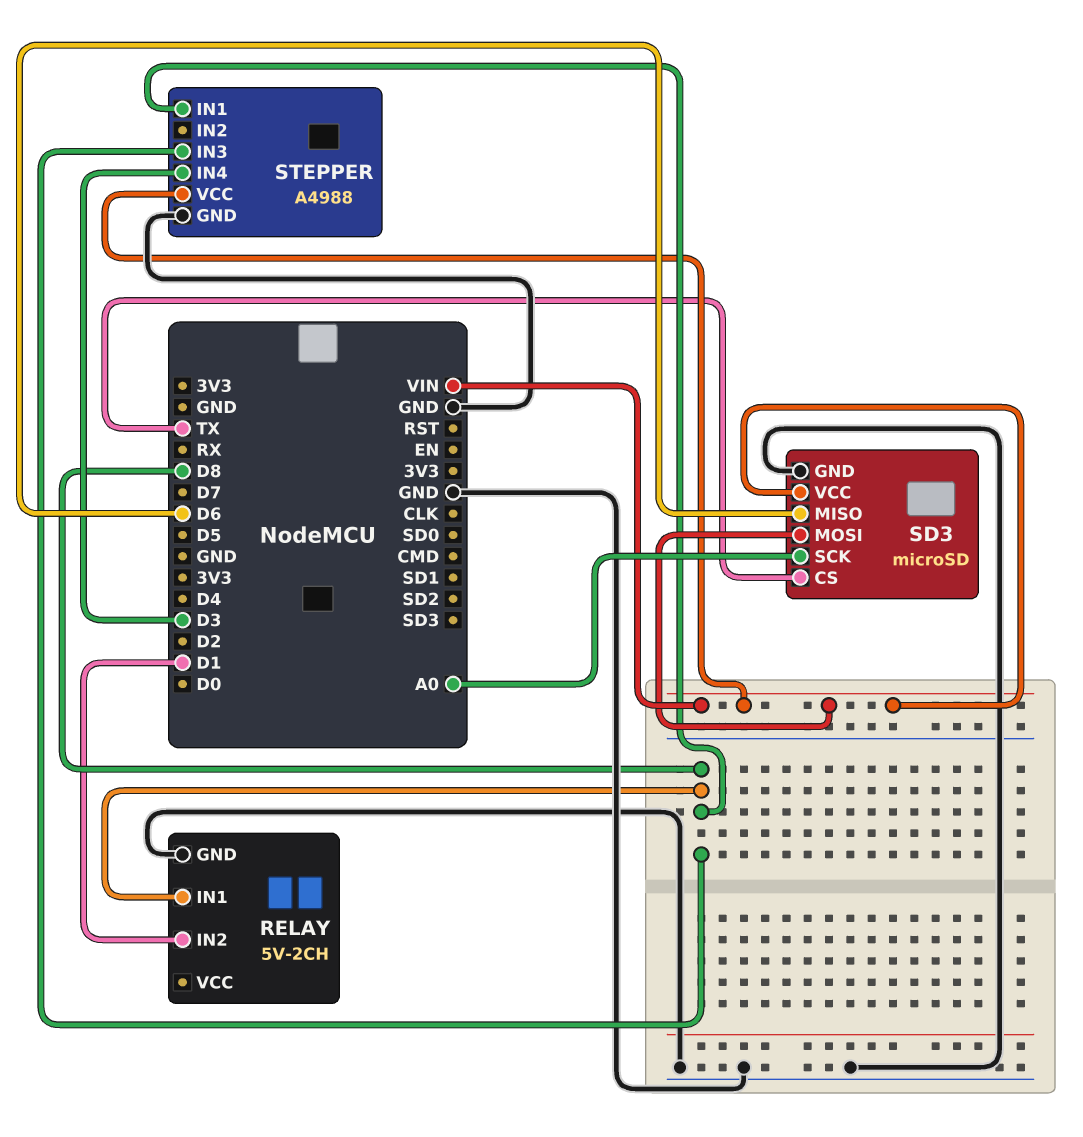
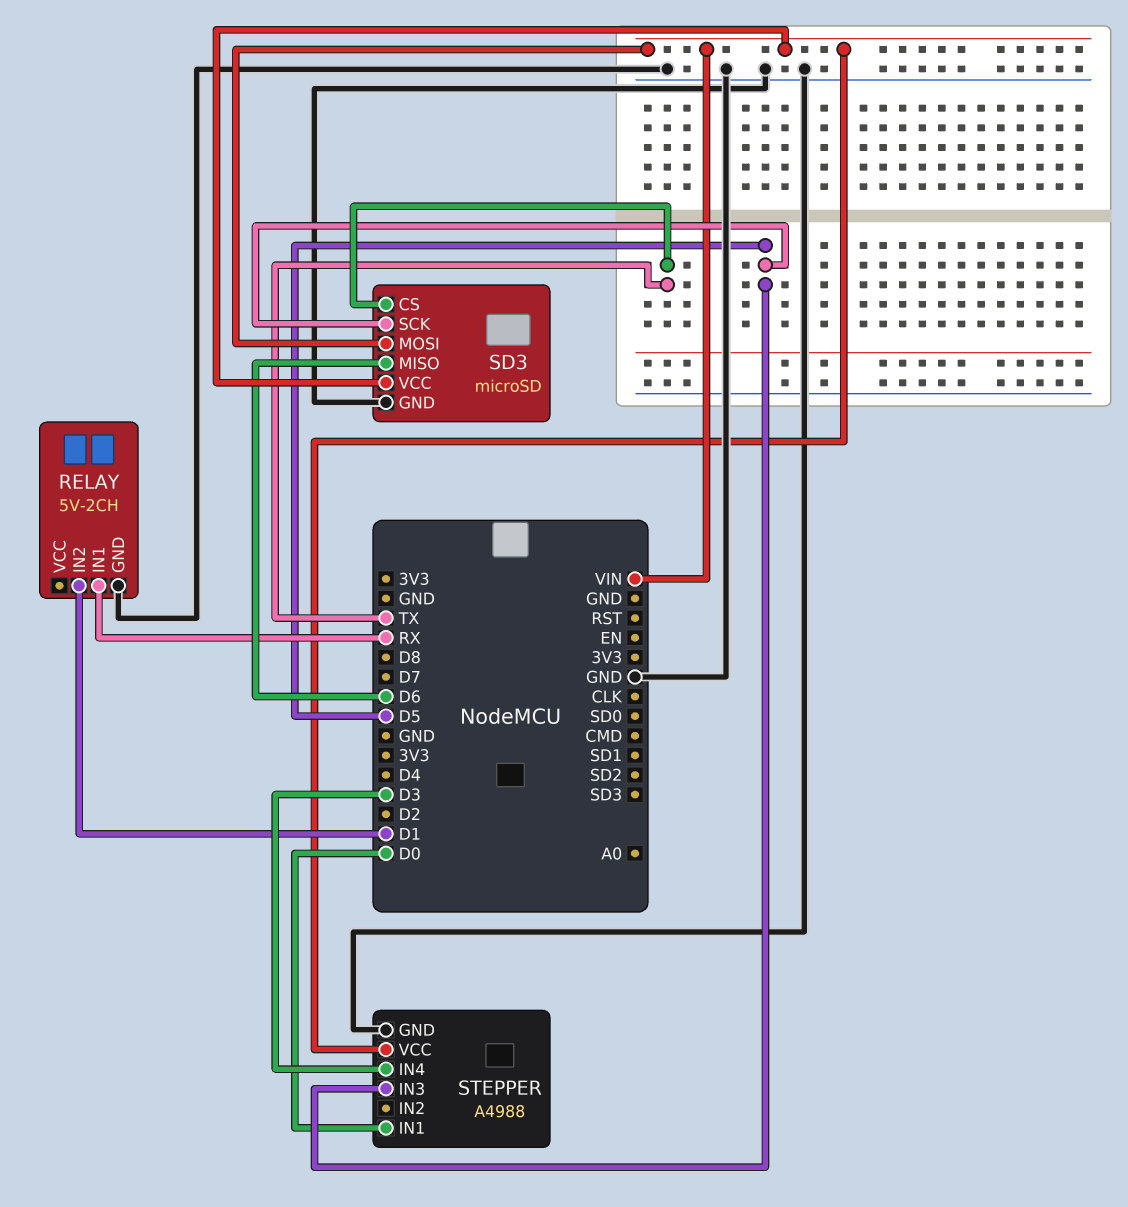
RELAY pin IN1: D8 -> RX
SD3 pin SCK: A0 -> D5
STEPPER pin IN1: D8 -> D0
STEPPER pin IN3: D8 -> D5

